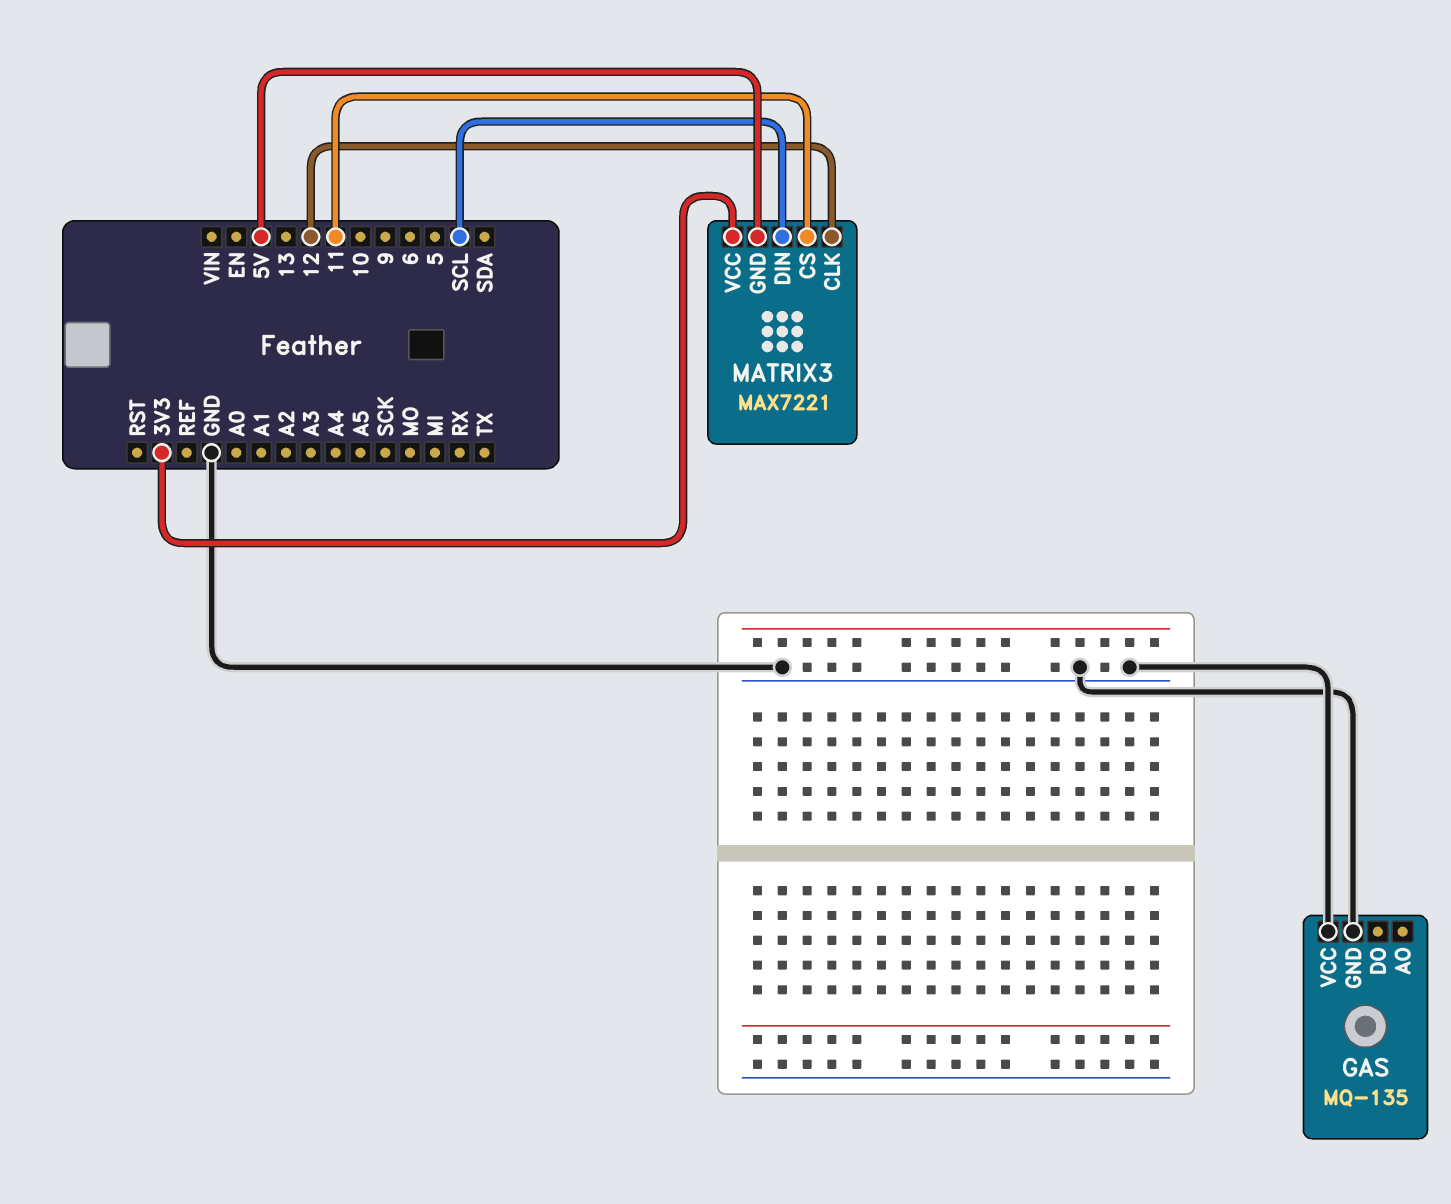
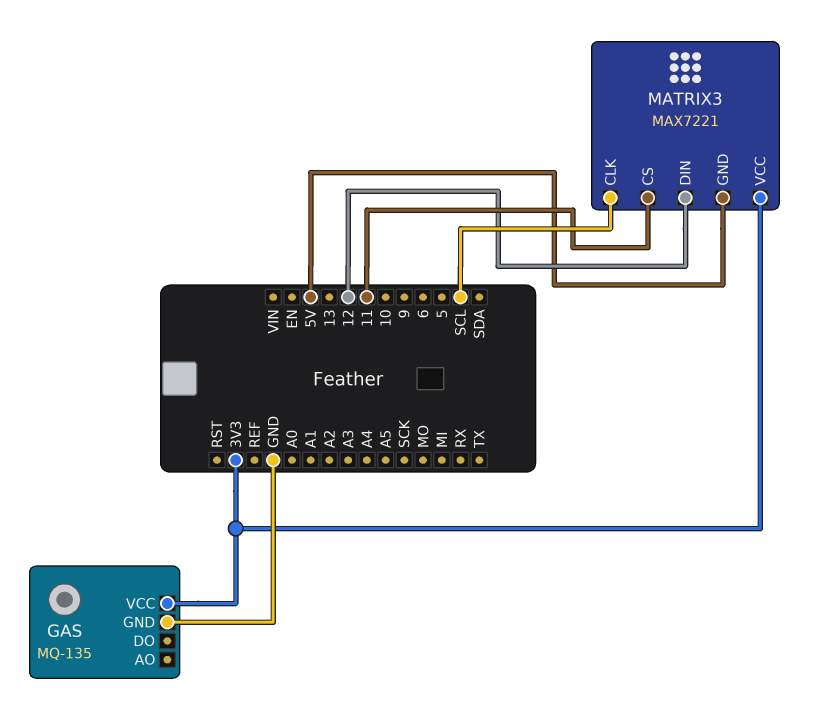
GAS pin VCC: GND -> 3V3
MATRIX3 pin CLK: 12 -> SCL
MATRIX3 pin DIN: SCL -> 12

